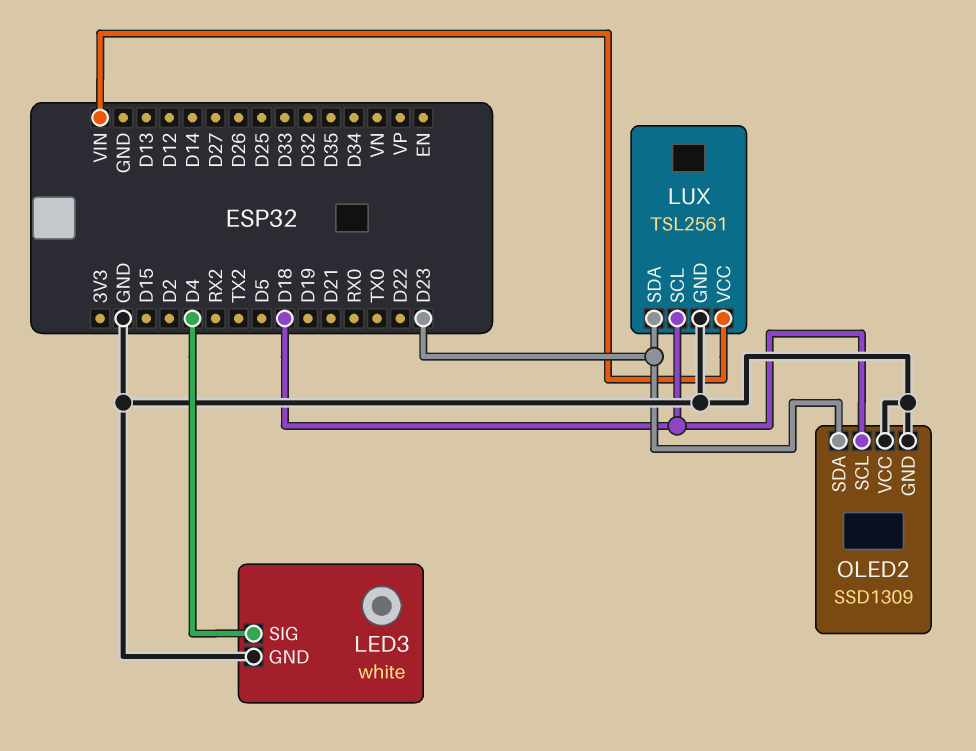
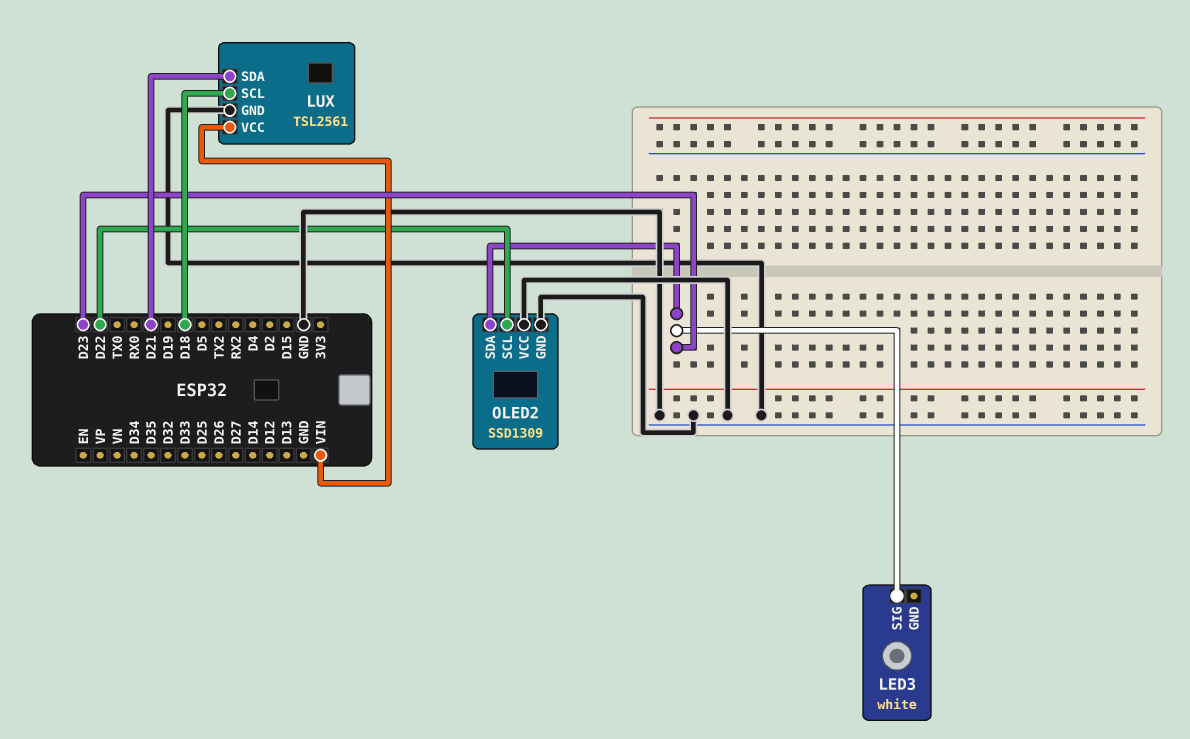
LED3 pin GND: GND -> none
LED3 pin SIG: D4 -> D23
LUX pin SDA: D23 -> D21
OLED2 pin SCL: D18 -> D22

